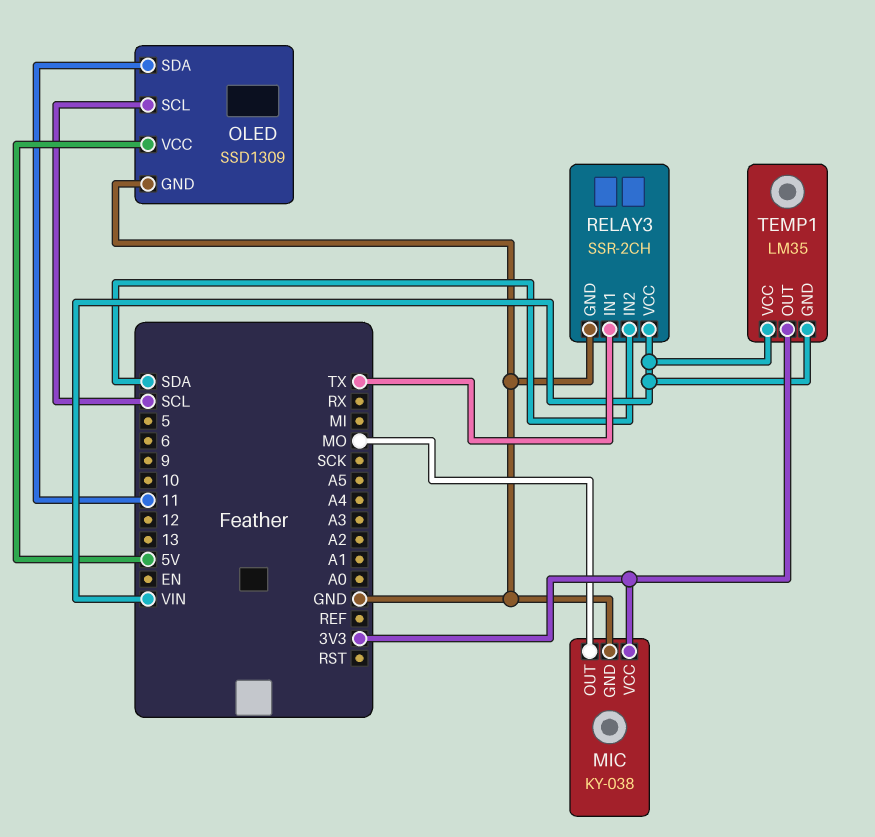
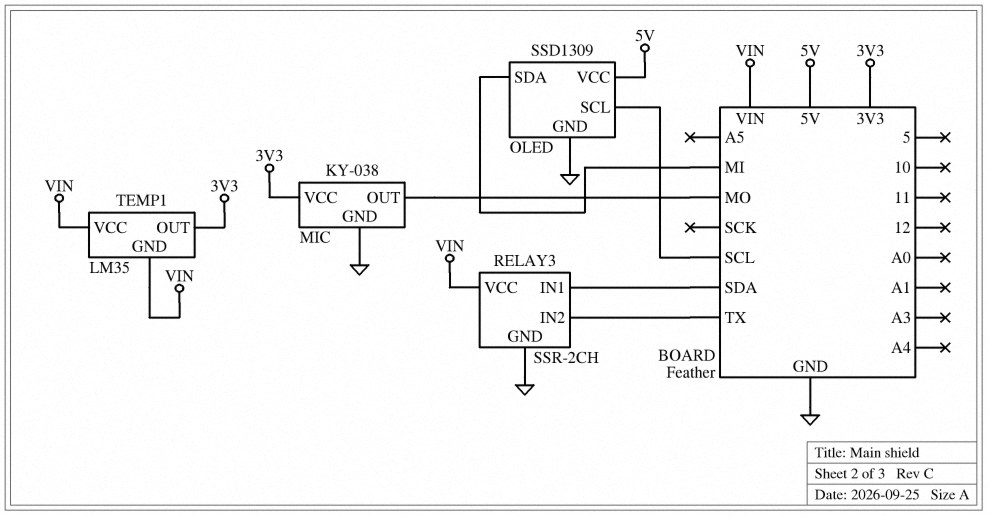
OLED pin SDA: 11 -> MI
RELAY3 pin IN1: TX -> SDA
RELAY3 pin IN2: SDA -> TX

